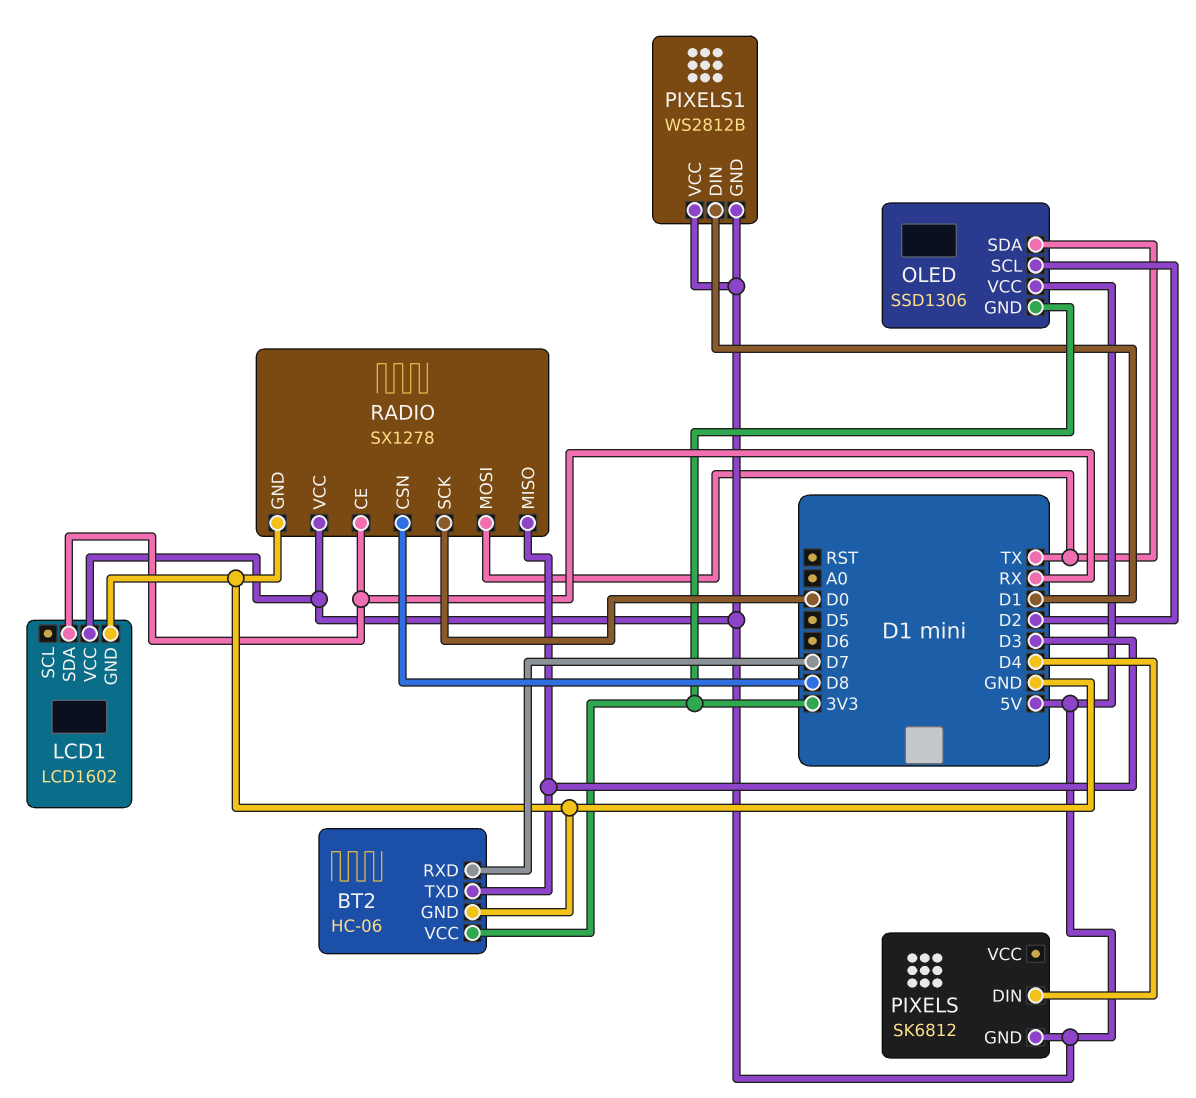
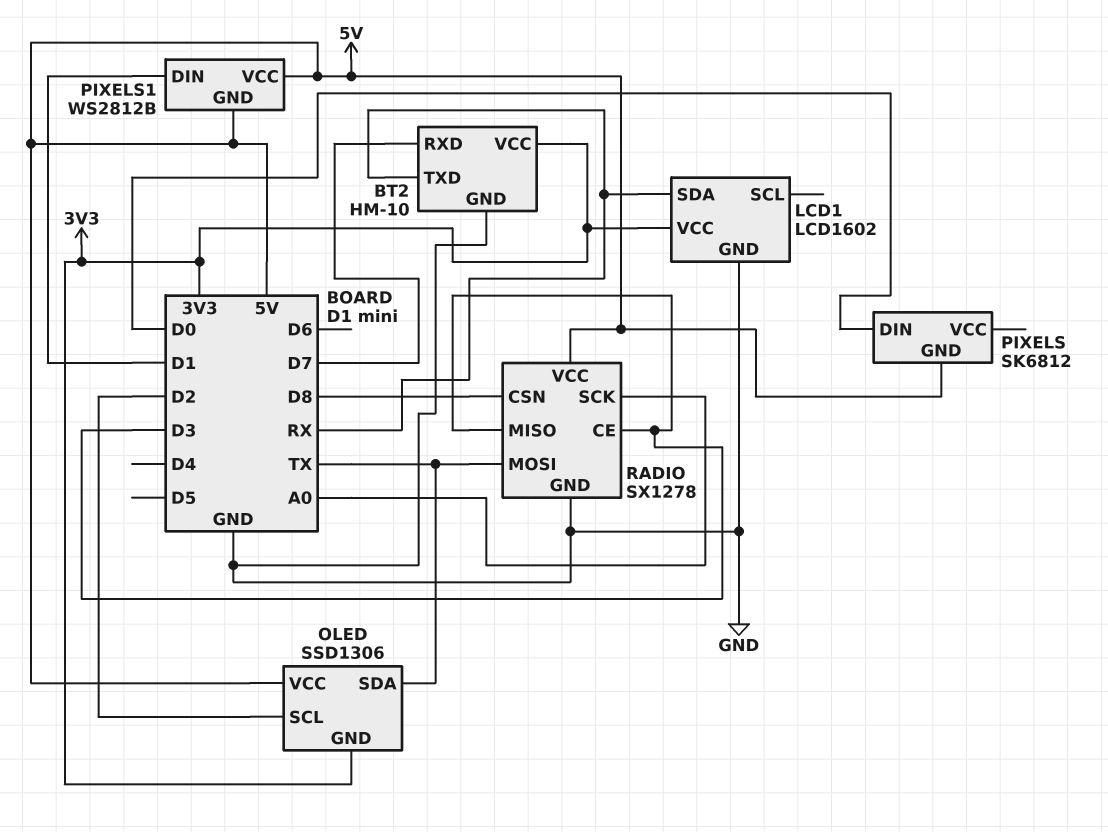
BT2: HC-06 -> HM-10
BT2 pin TXD: D3 -> RX
LCD1 pin VCC: 5V -> 3V3
PIXELS pin DIN: D4 -> D0
RADIO pin CE: RX -> D3
RADIO pin SCK: D0 -> A0

